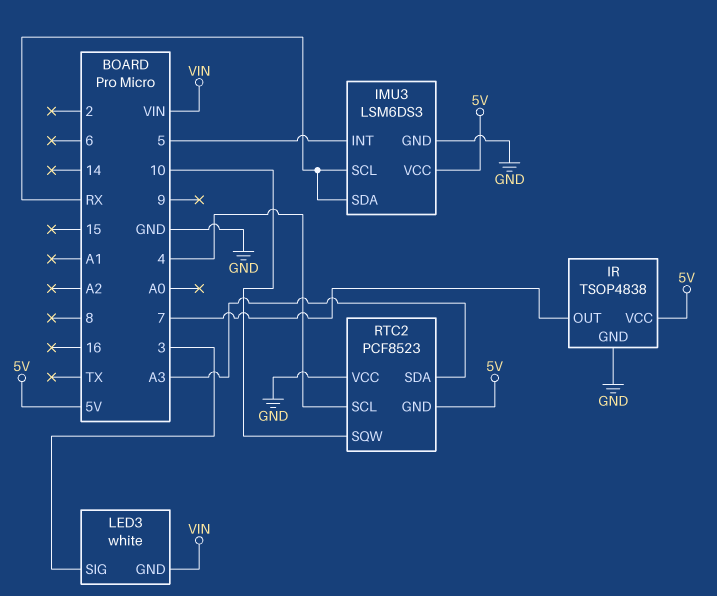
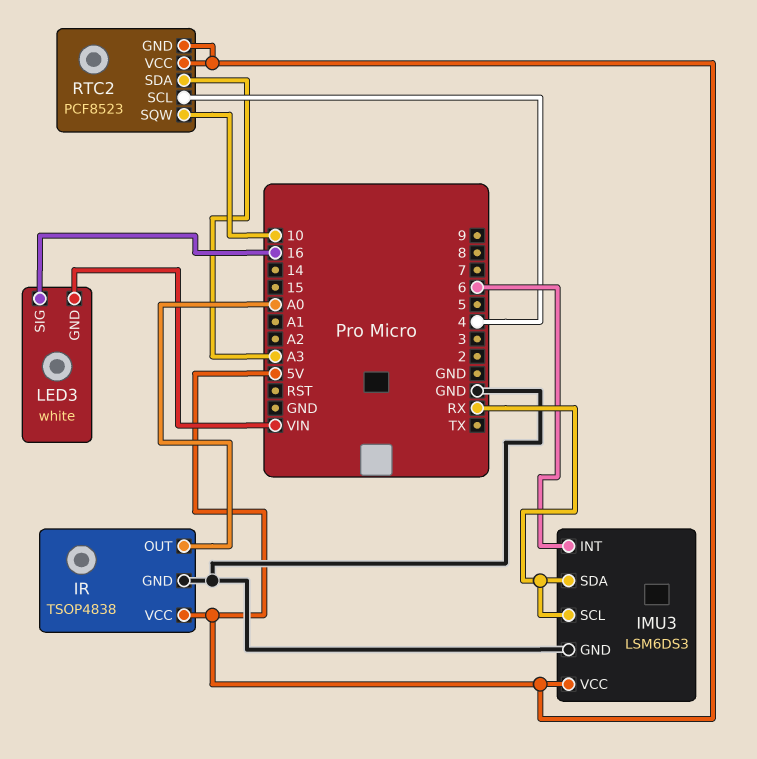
IMU3 pin INT: 5 -> 6
IR pin OUT: 7 -> A0
LED3 pin SIG: 3 -> 16
RTC2 pin VCC: GND -> 5V

